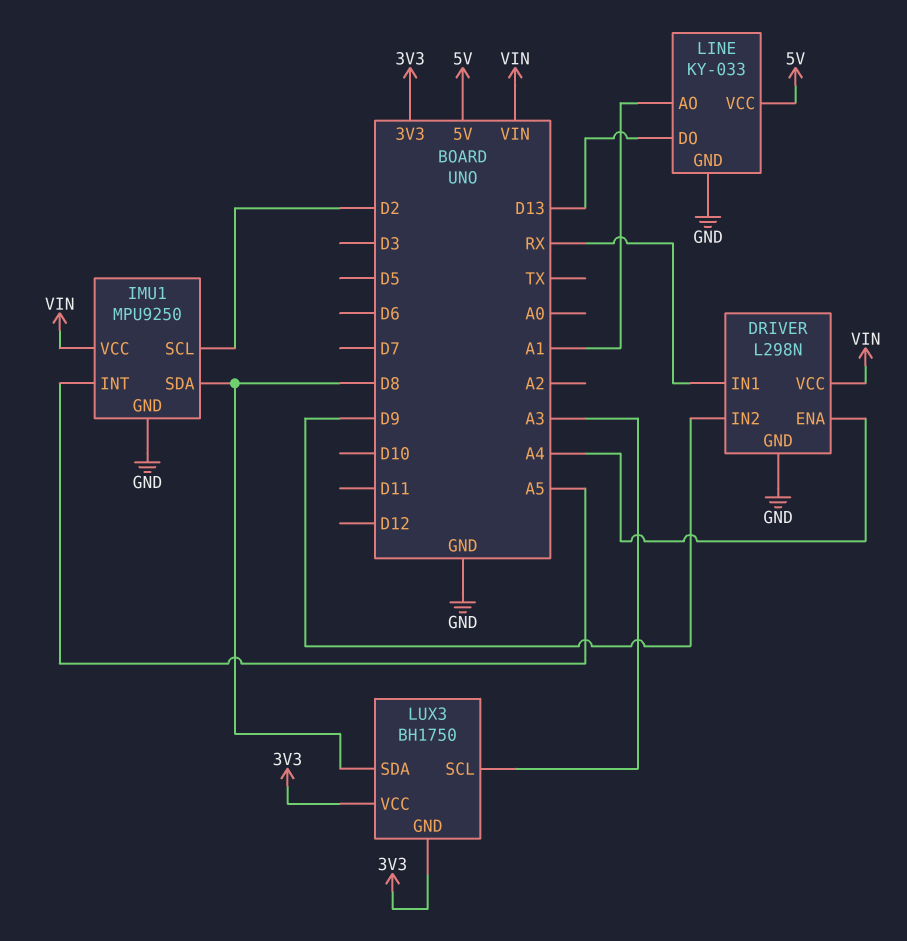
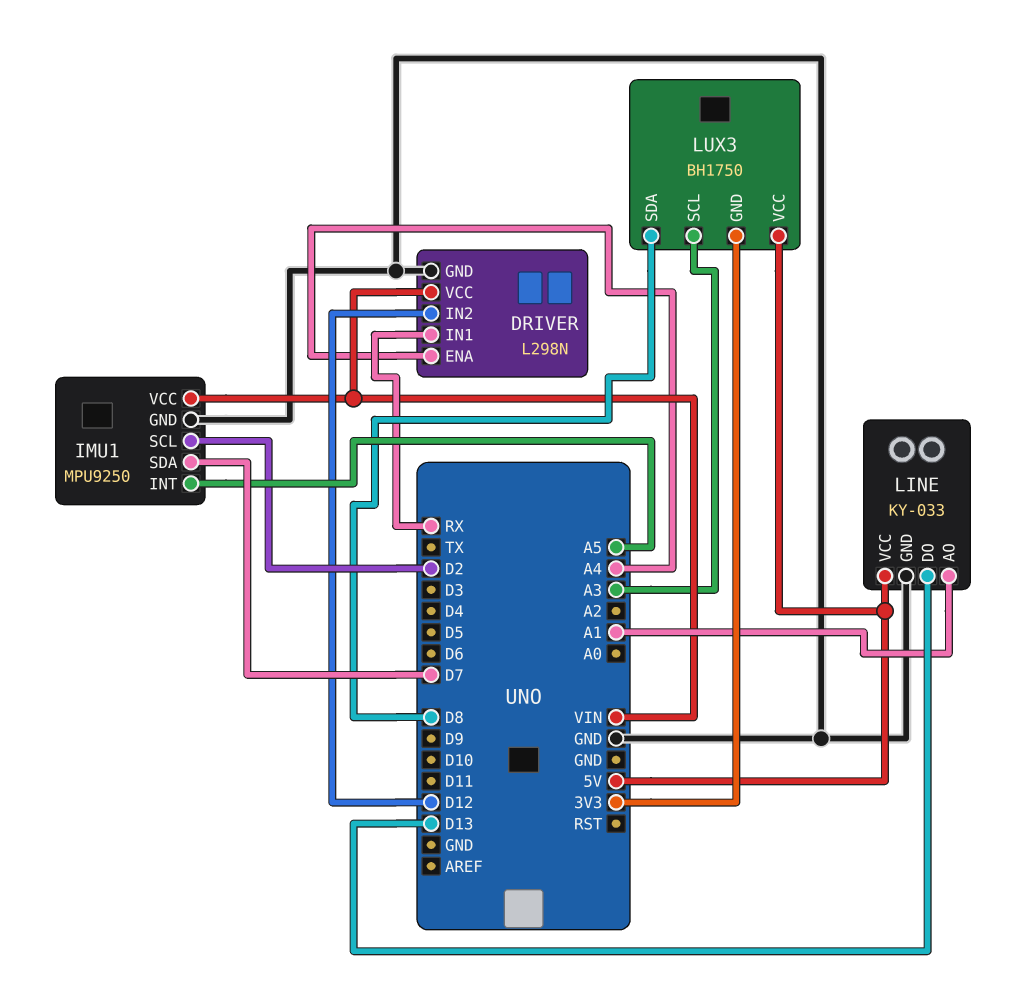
DRIVER pin IN2: D9 -> D12
IMU1 pin SDA: D8 -> D7
LUX3 pin VCC: 3V3 -> 5V

